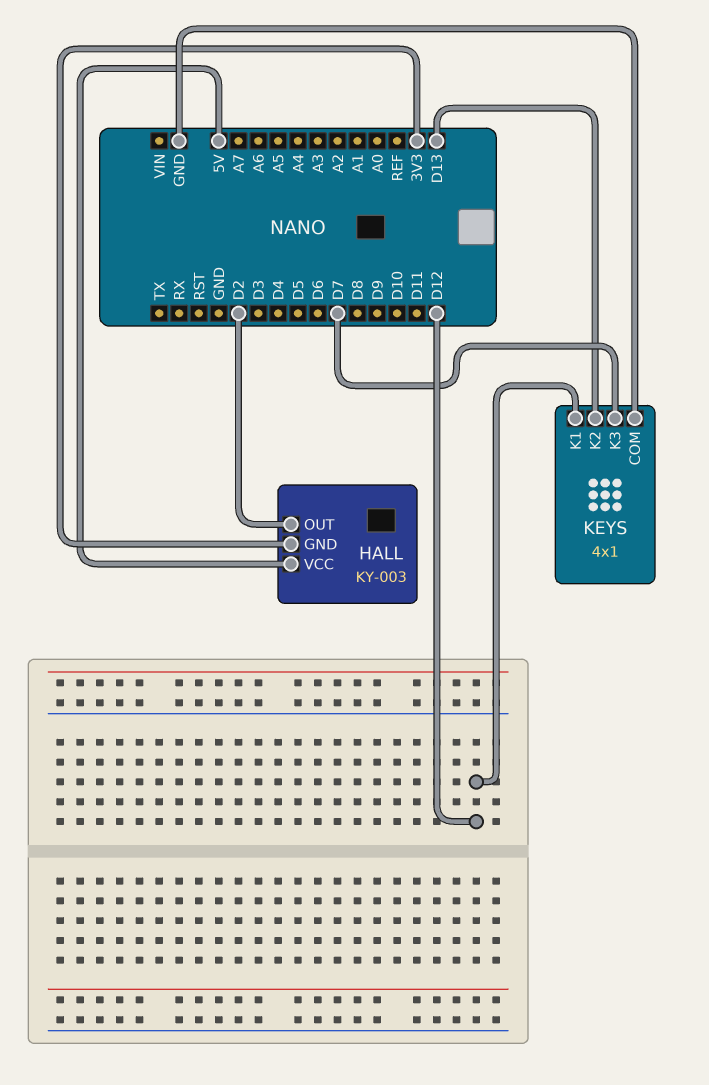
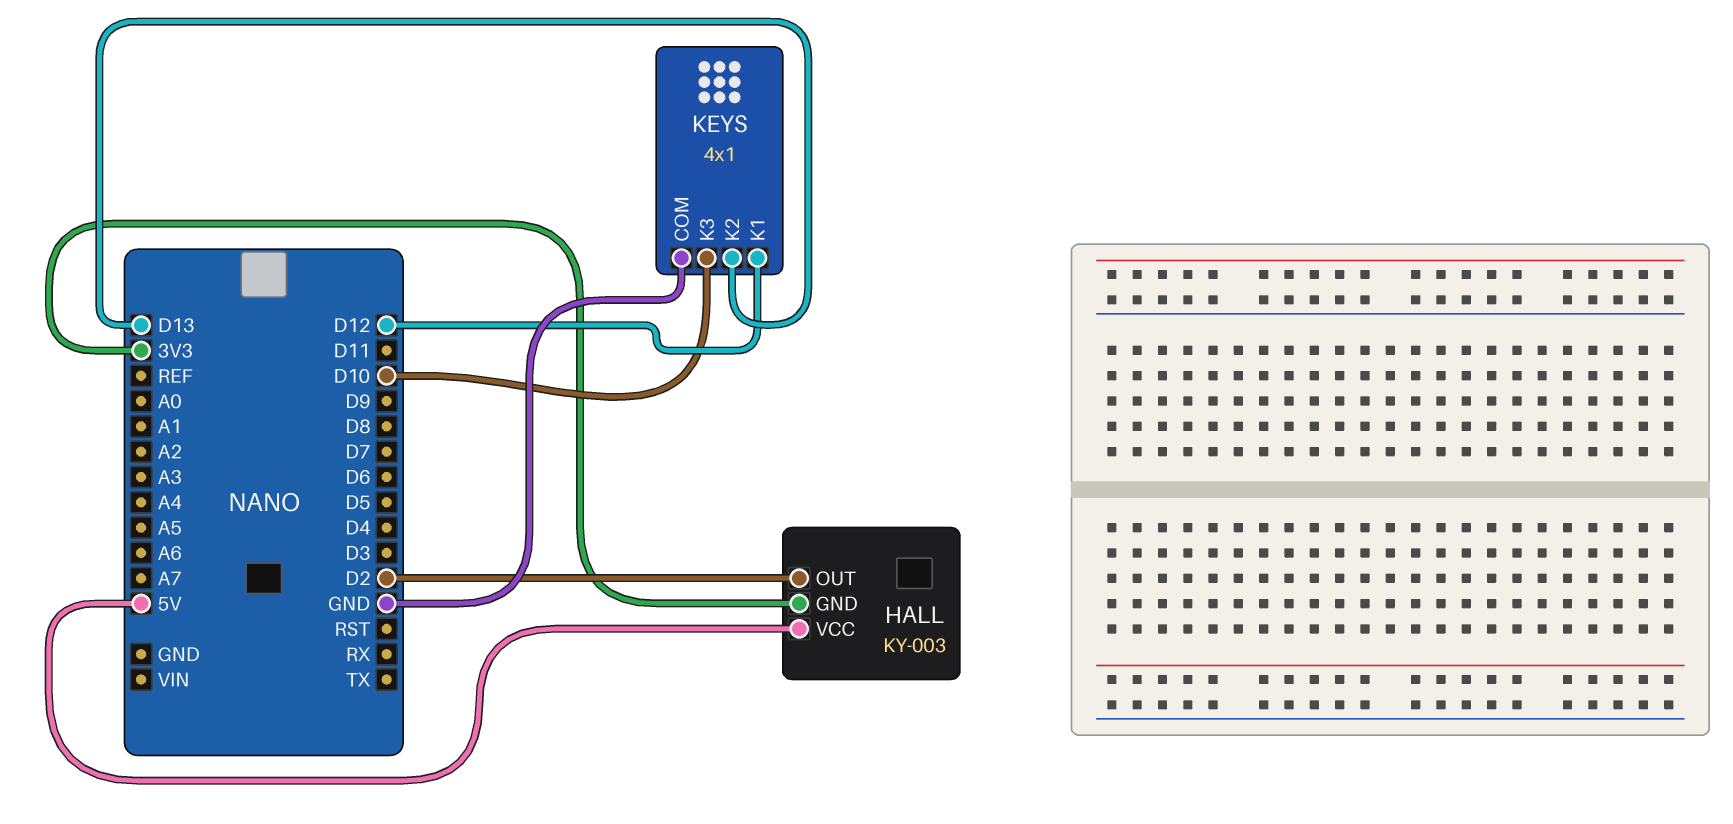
KEYS pin K3: D7 -> D10

